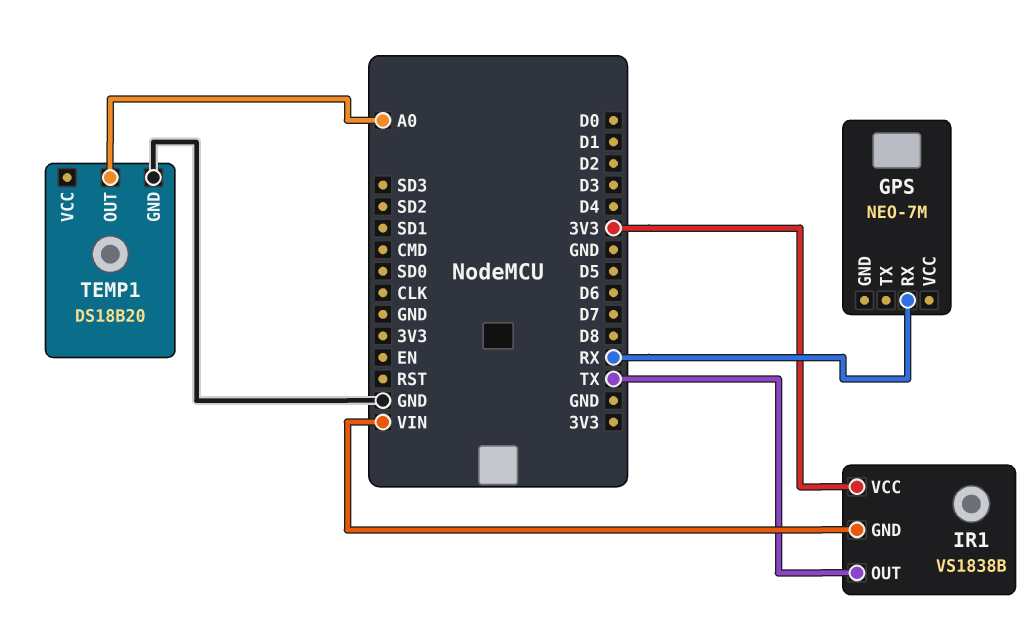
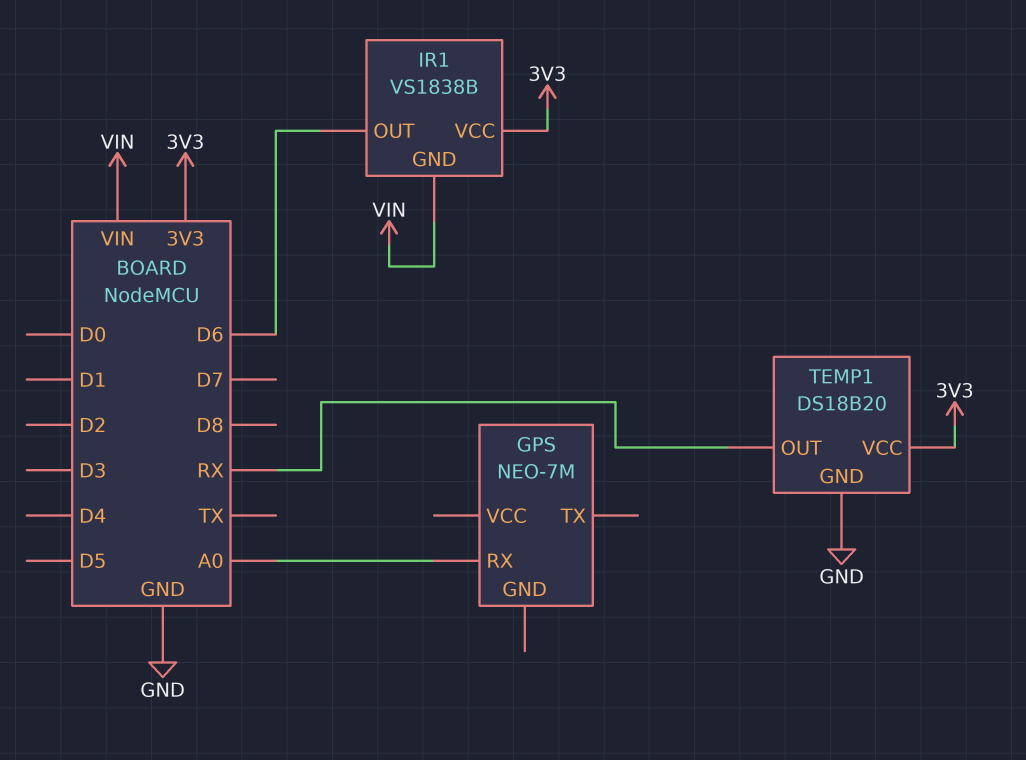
GPS pin RX: RX -> A0
IR1 pin OUT: TX -> D6
TEMP1 pin OUT: A0 -> RX
TEMP1 pin VCC: none -> 3V3

